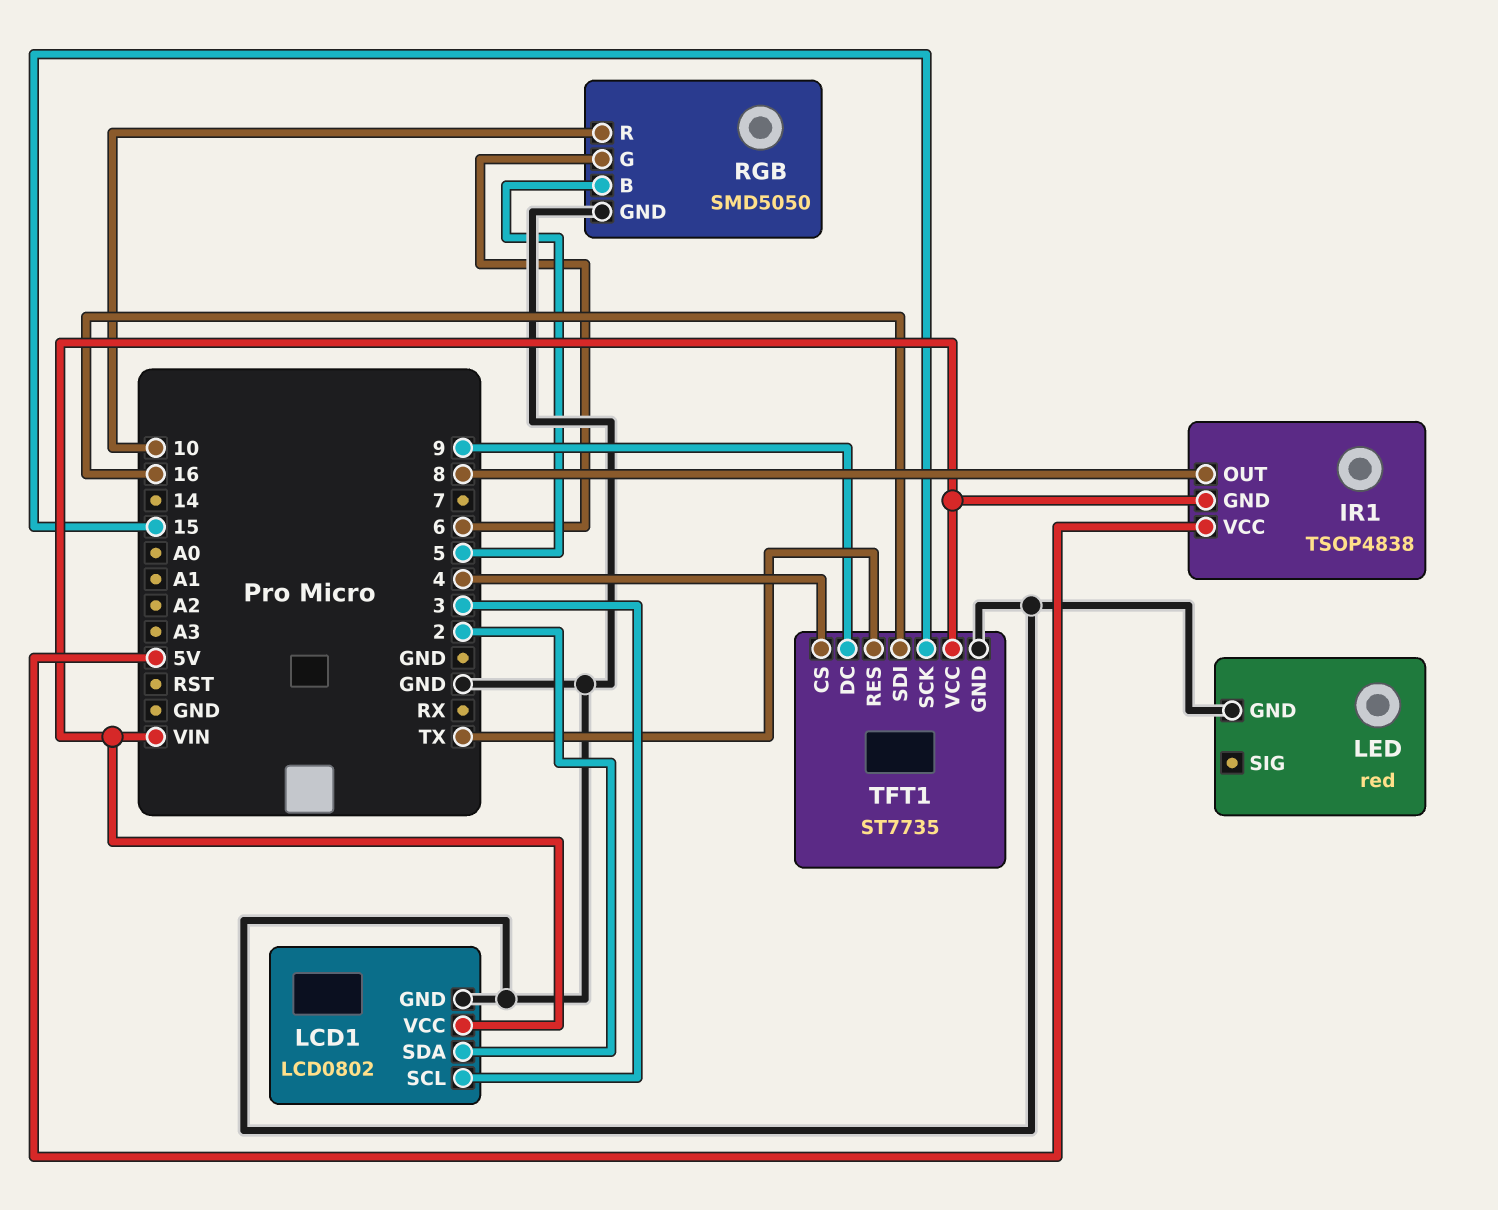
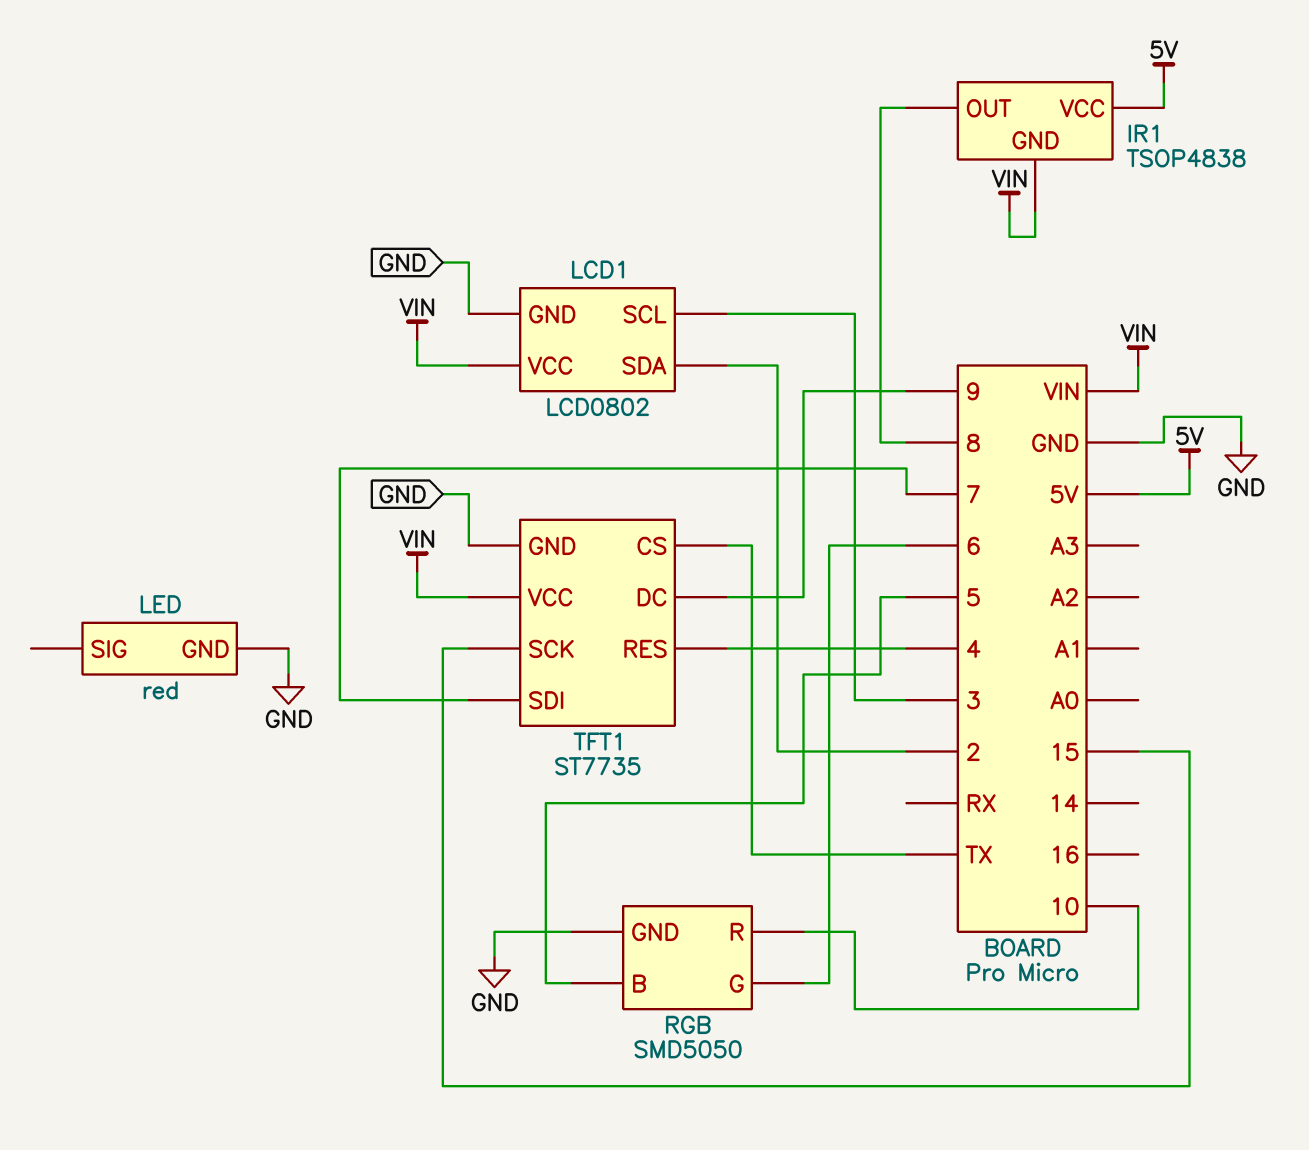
TFT1 pin CS: 4 -> TX
TFT1 pin RES: TX -> 4
TFT1 pin SDI: 16 -> 7

